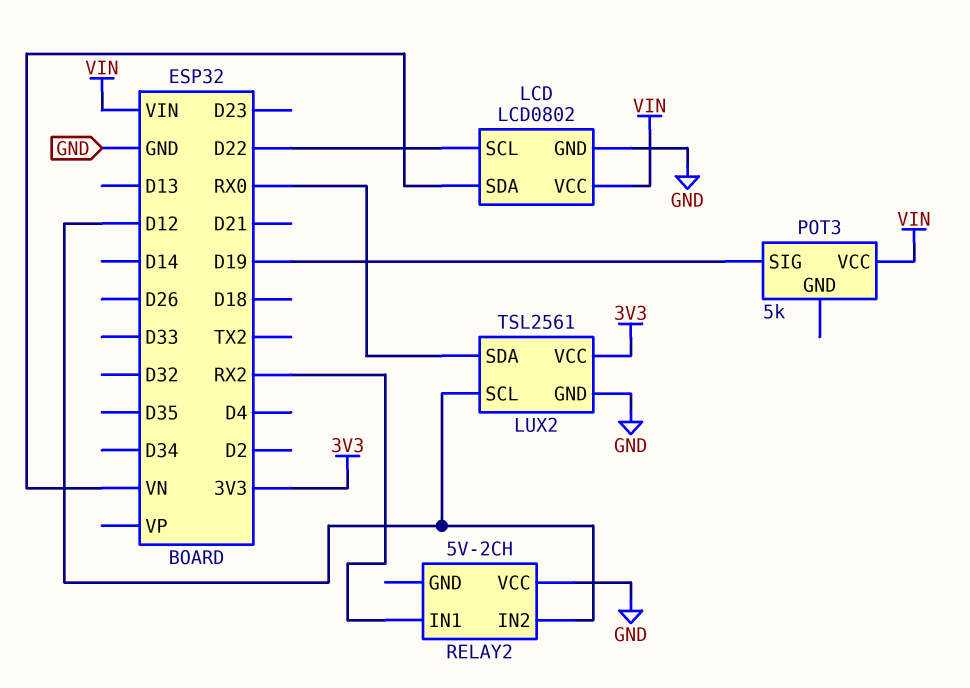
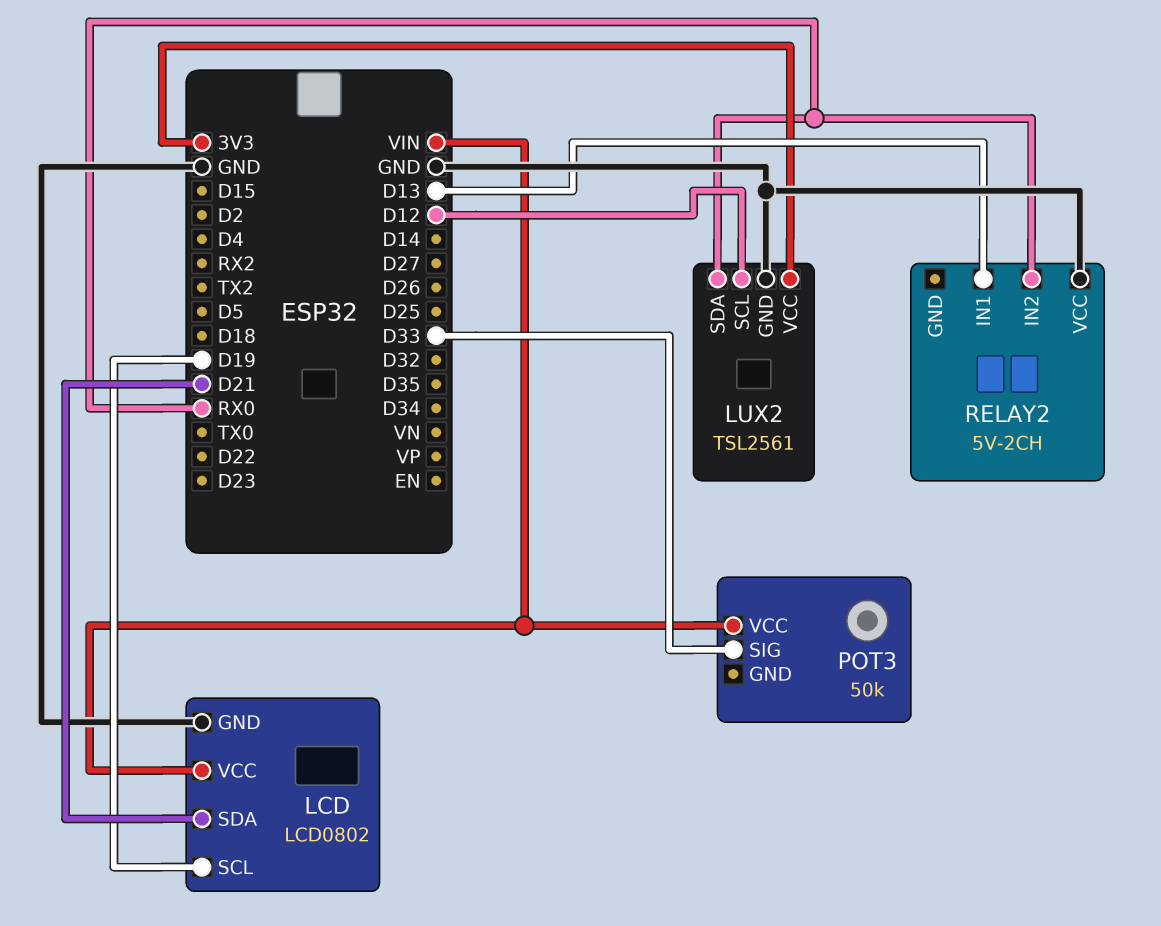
LCD pin SCL: D22 -> D19
LCD pin SDA: VN -> D21
POT3: 5k -> 50k
POT3 pin SIG: D19 -> D33
RELAY2 pin IN1: RX2 -> D13
RELAY2 pin IN2: D12 -> RX0

